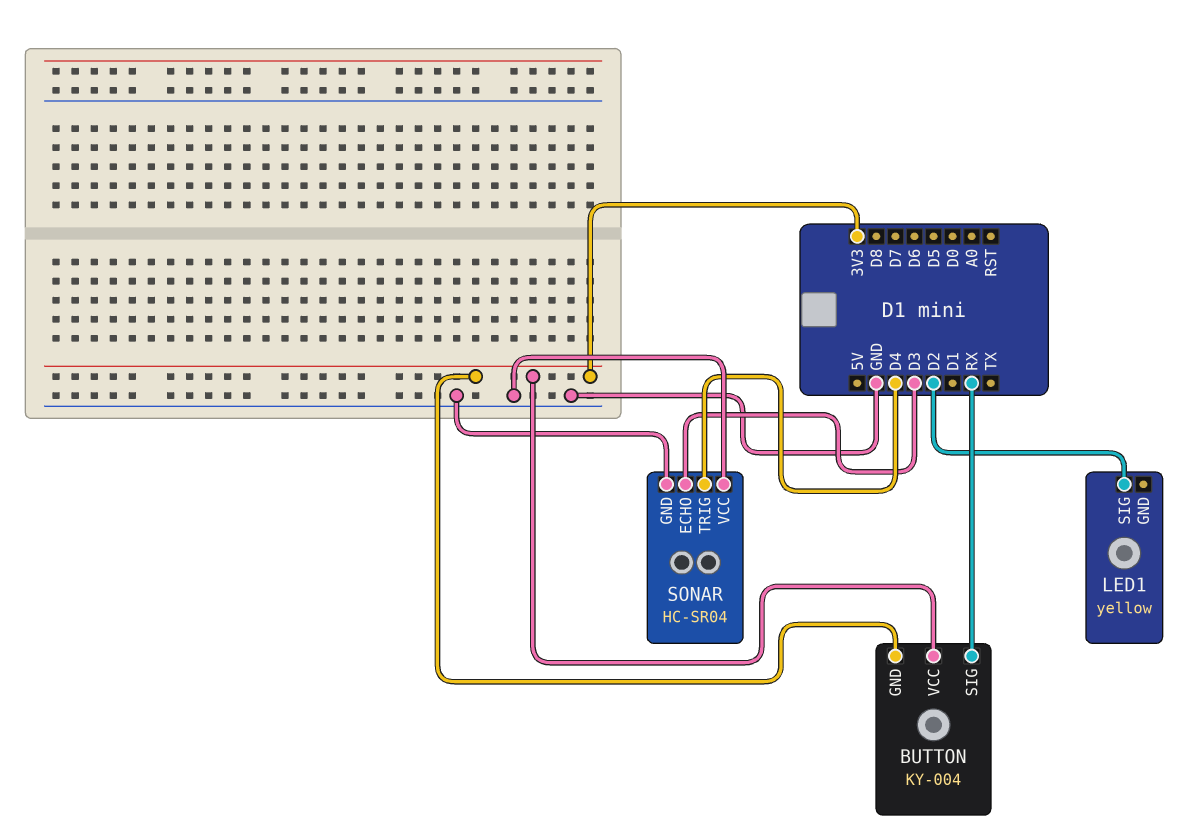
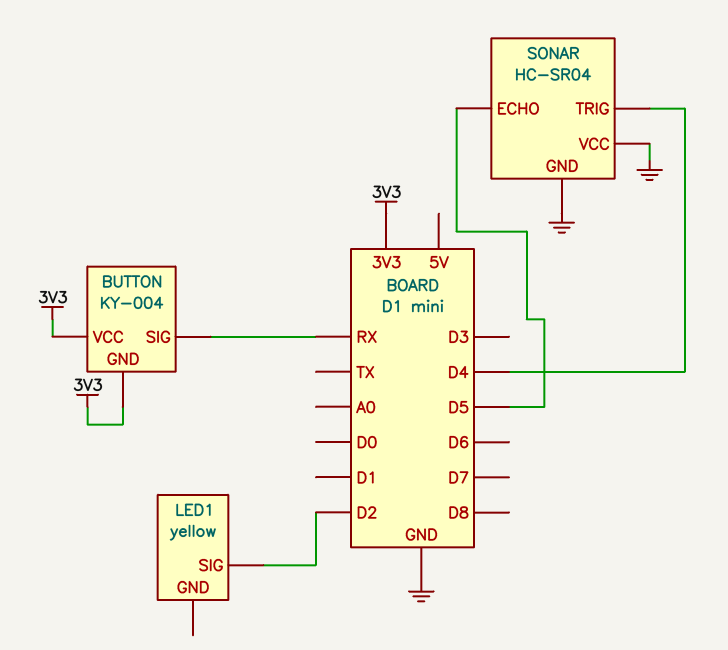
SONAR pin ECHO: D3 -> D5

